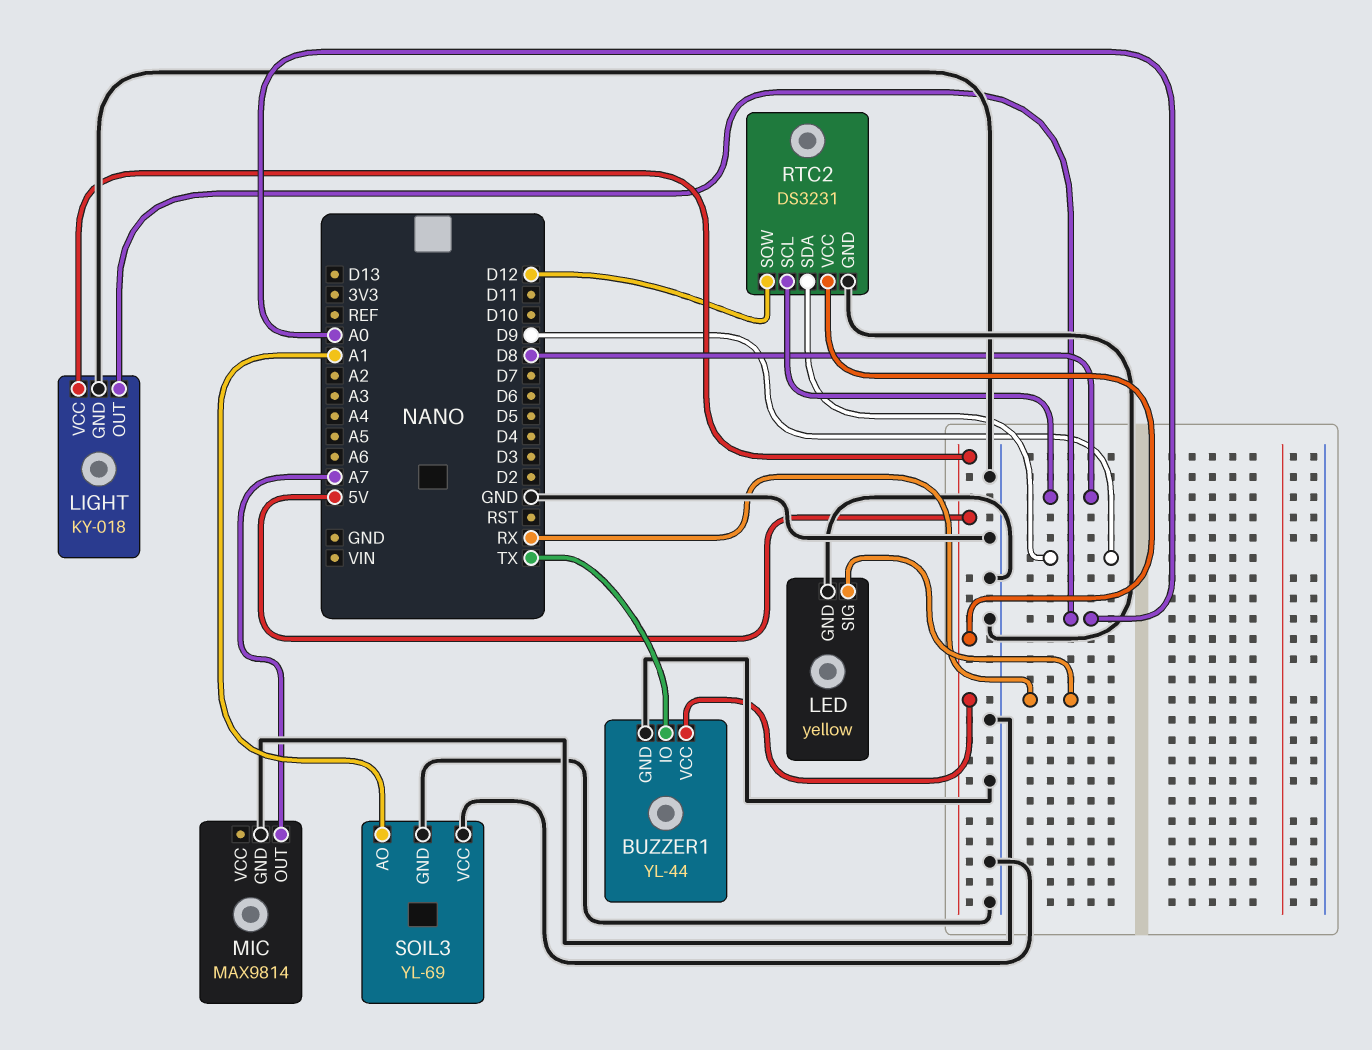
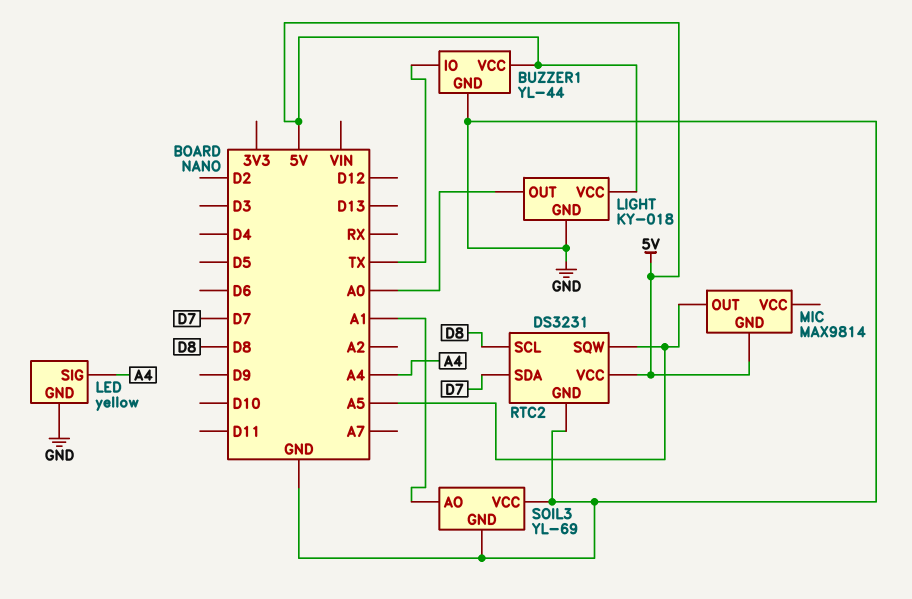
LED pin SIG: RX -> A4
MIC pin GND: GND -> 5V
MIC pin OUT: A7 -> A5
RTC2 pin SDA: D9 -> D7
RTC2 pin SQW: D12 -> A5

